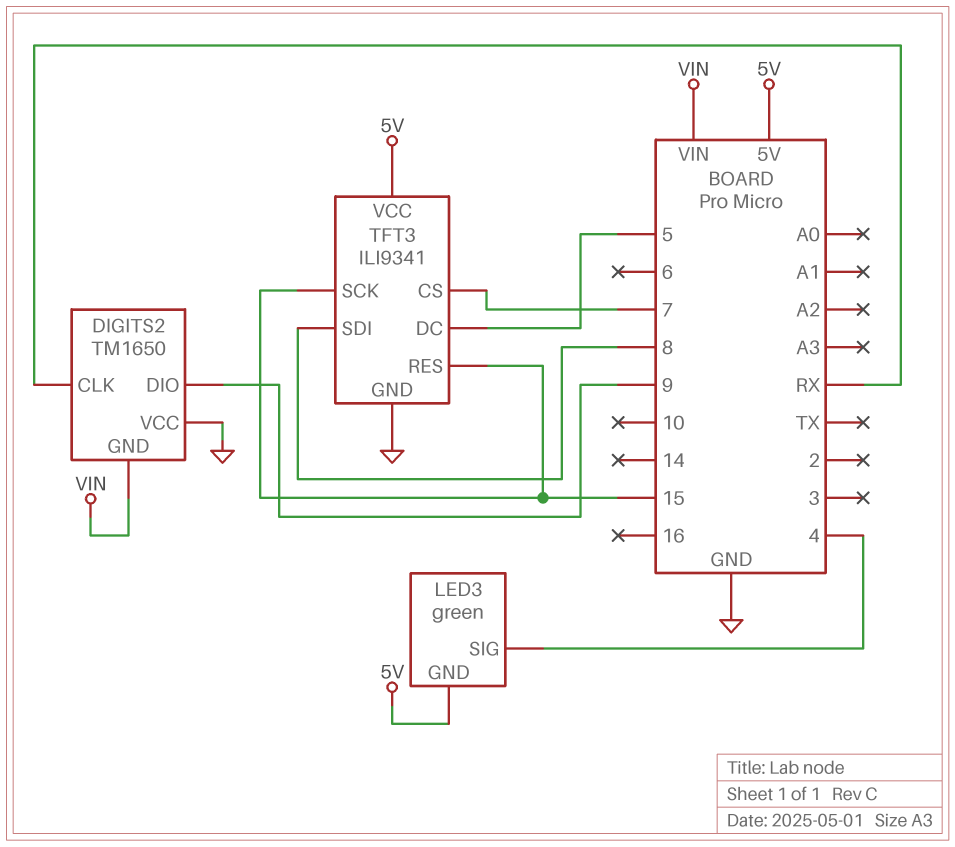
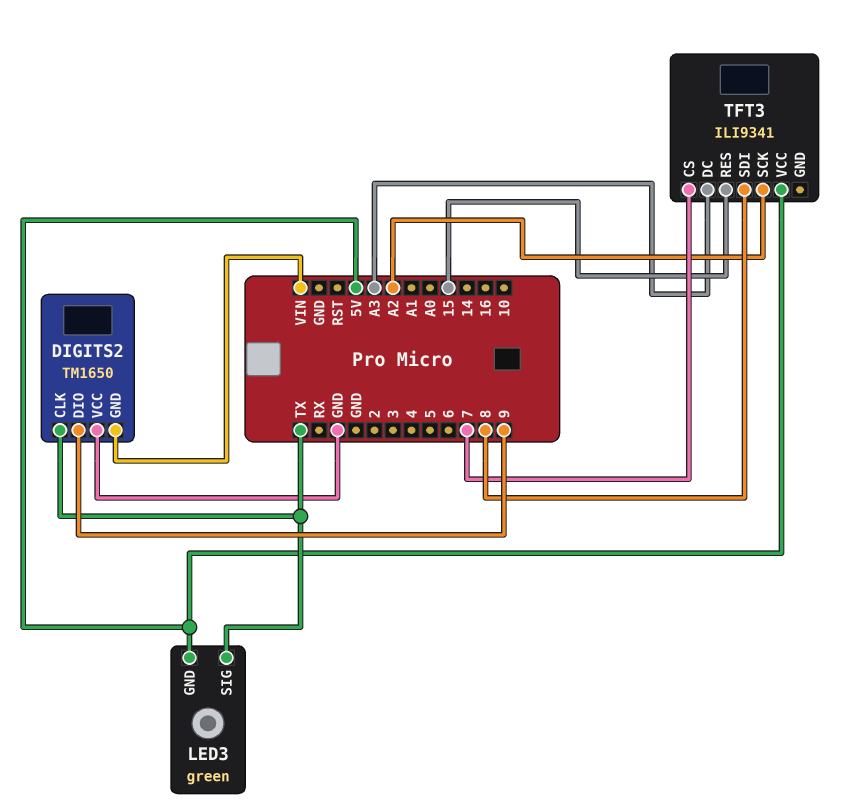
DIGITS2 pin CLK: RX -> TX
LED3 pin SIG: 4 -> TX
TFT3 pin DC: 5 -> A3
TFT3 pin GND: GND -> none
TFT3 pin SCK: 15 -> A2

